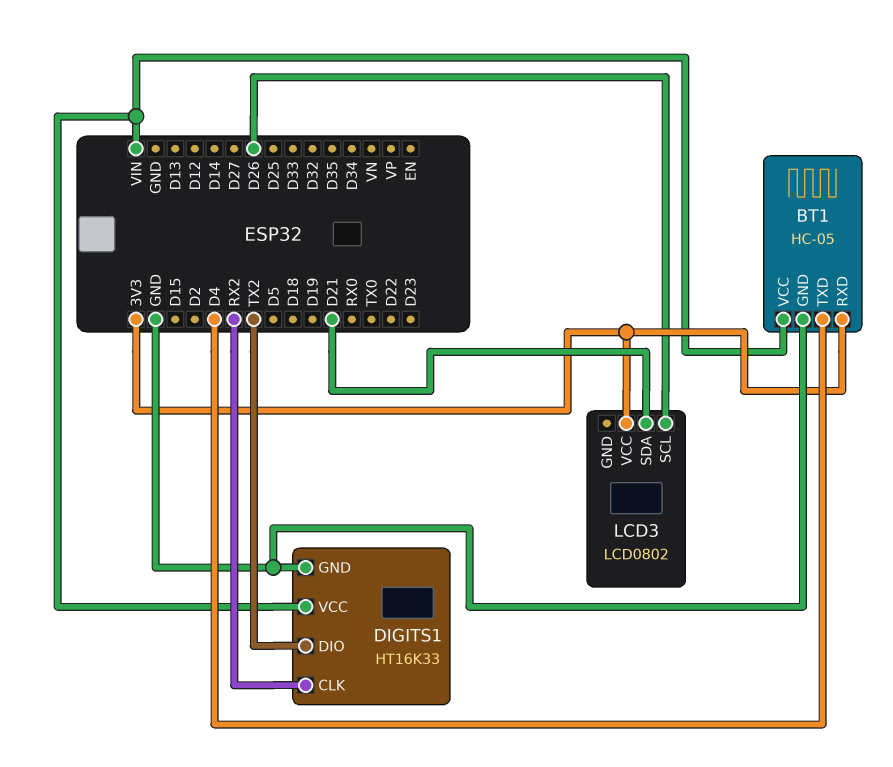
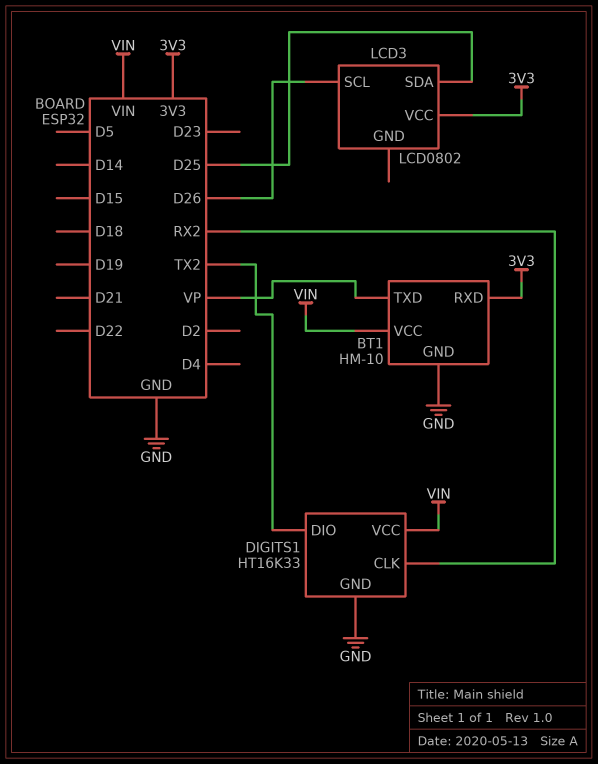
BT1: HC-05 -> HM-10
BT1 pin TXD: D4 -> VP
LCD3 pin SDA: D21 -> D25

